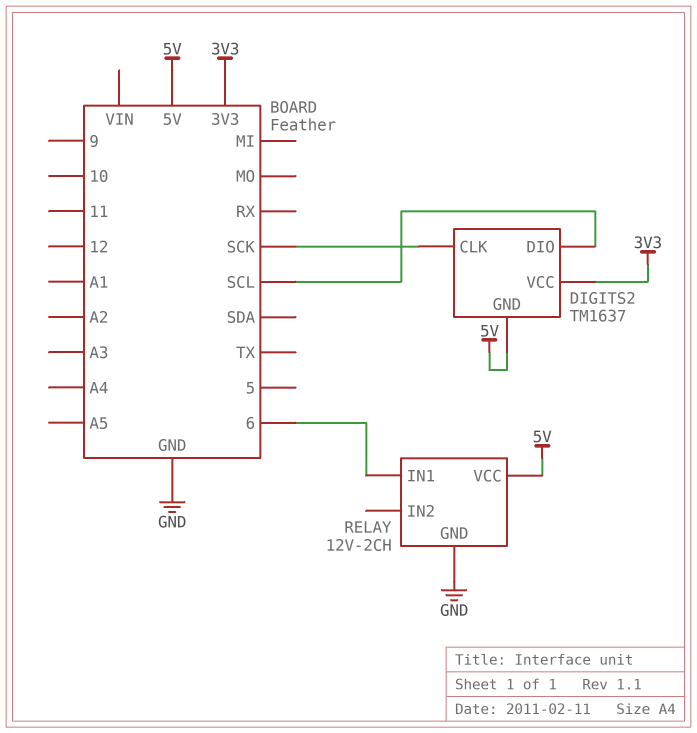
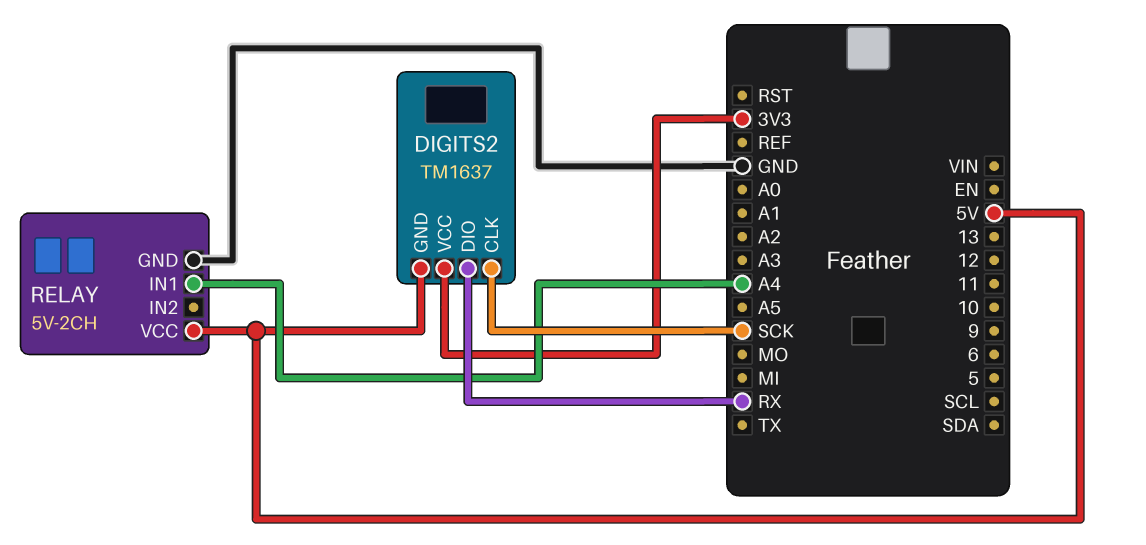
DIGITS2 pin DIO: SCL -> RX
RELAY: 12V-2CH -> 5V-2CH
RELAY pin IN1: 6 -> A4

